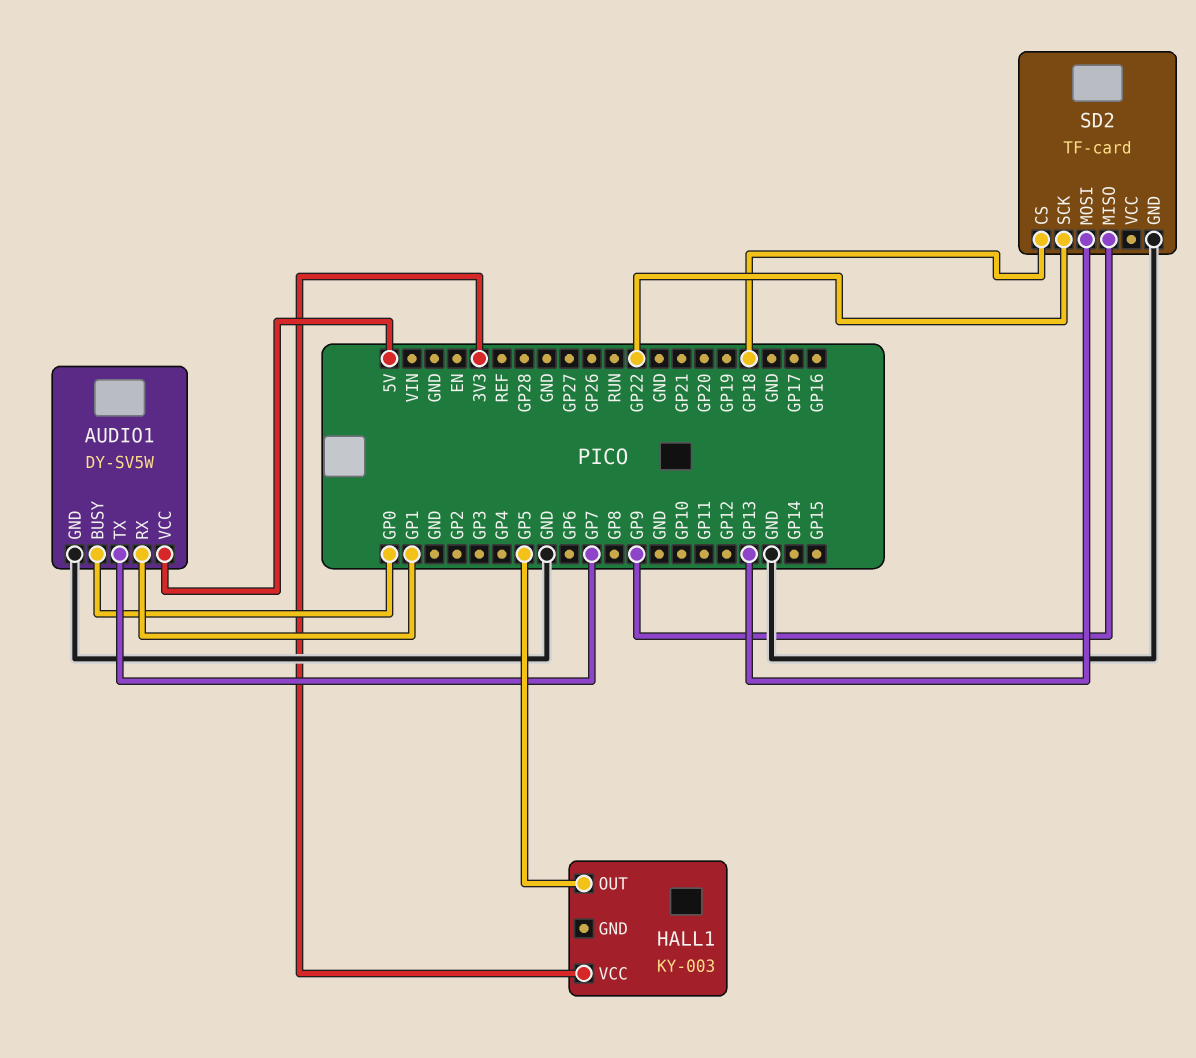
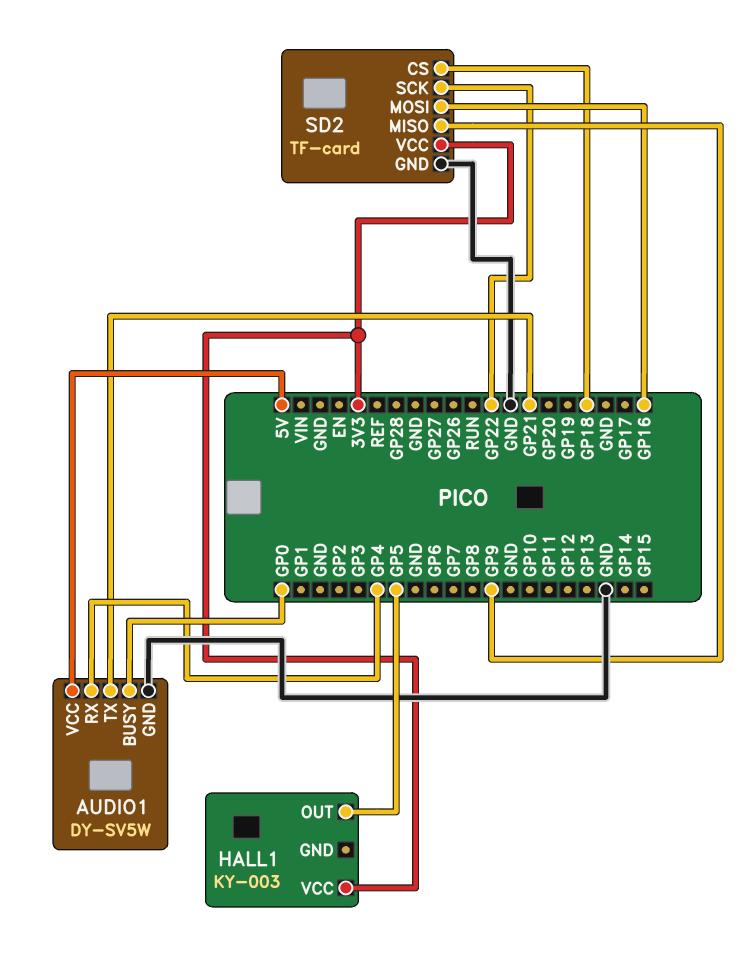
AUDIO1 pin RX: GP1 -> GP4
AUDIO1 pin TX: GP7 -> GP21
SD2 pin MOSI: GP13 -> GP16
SD2 pin VCC: none -> 3V3

